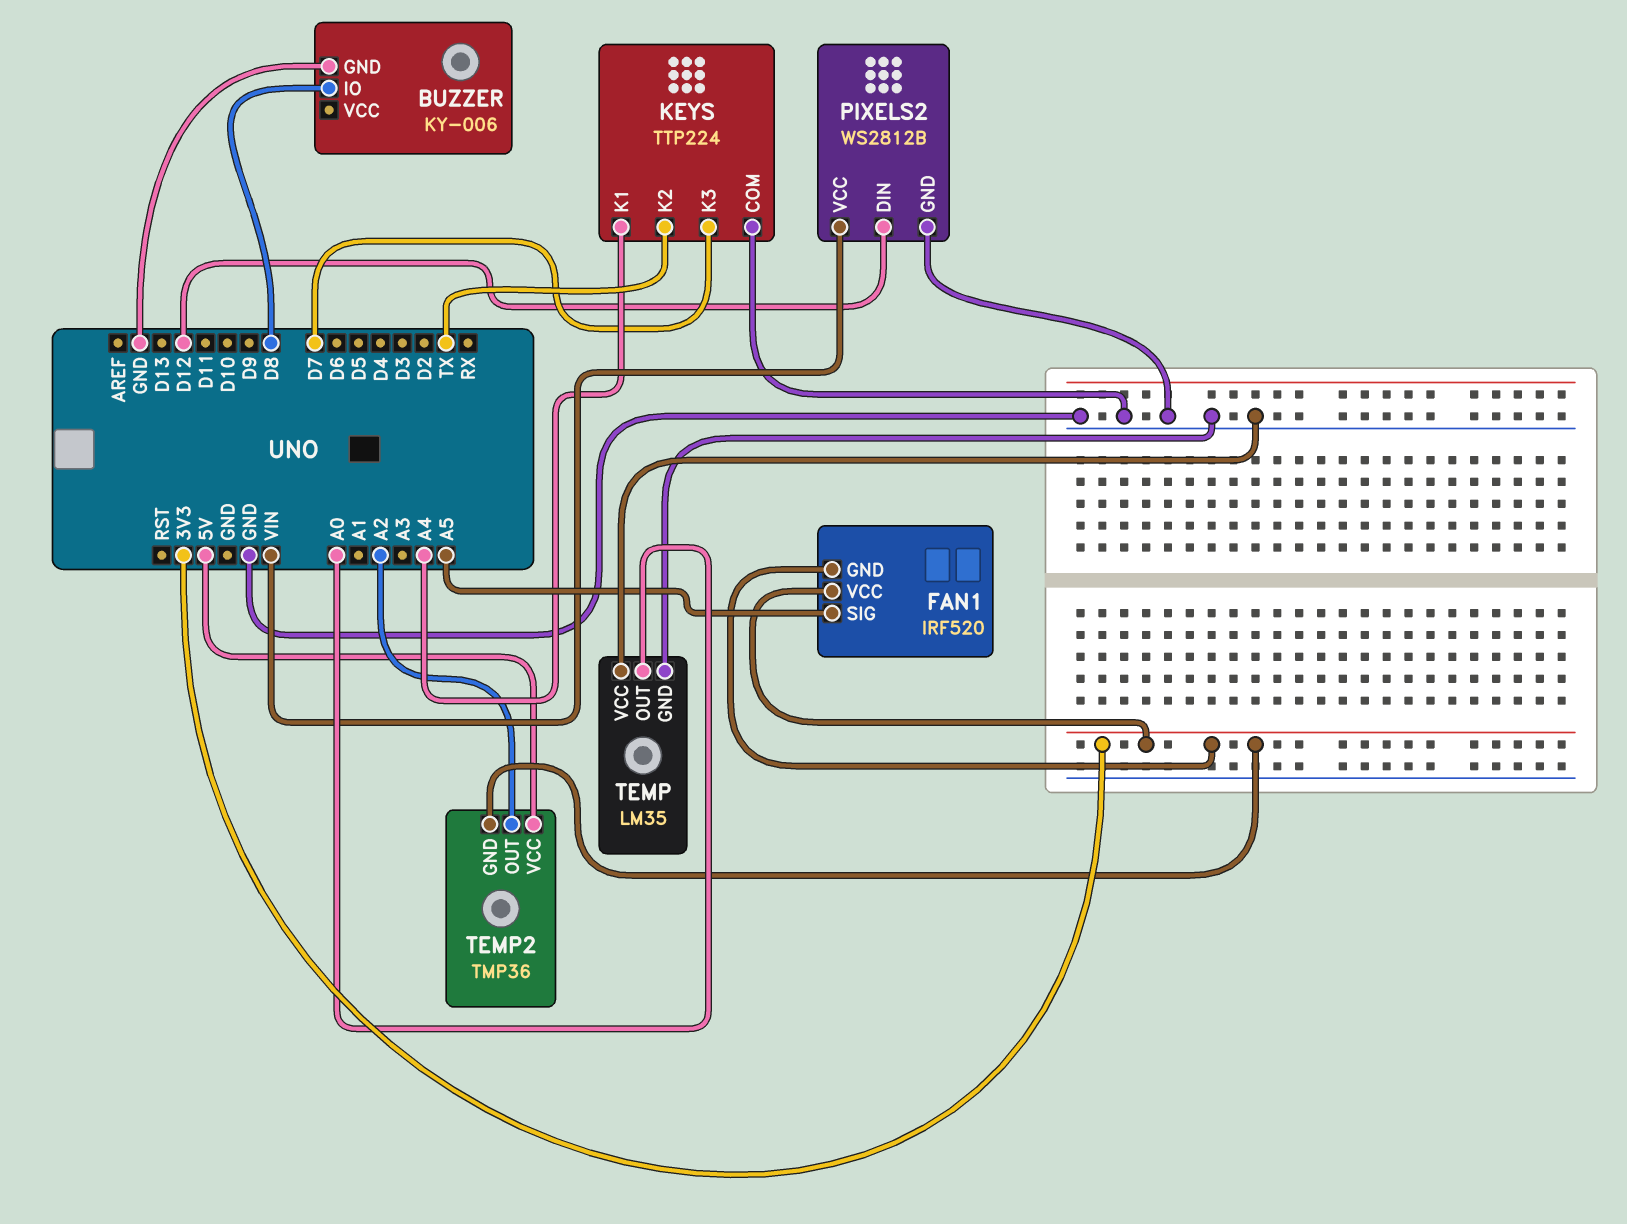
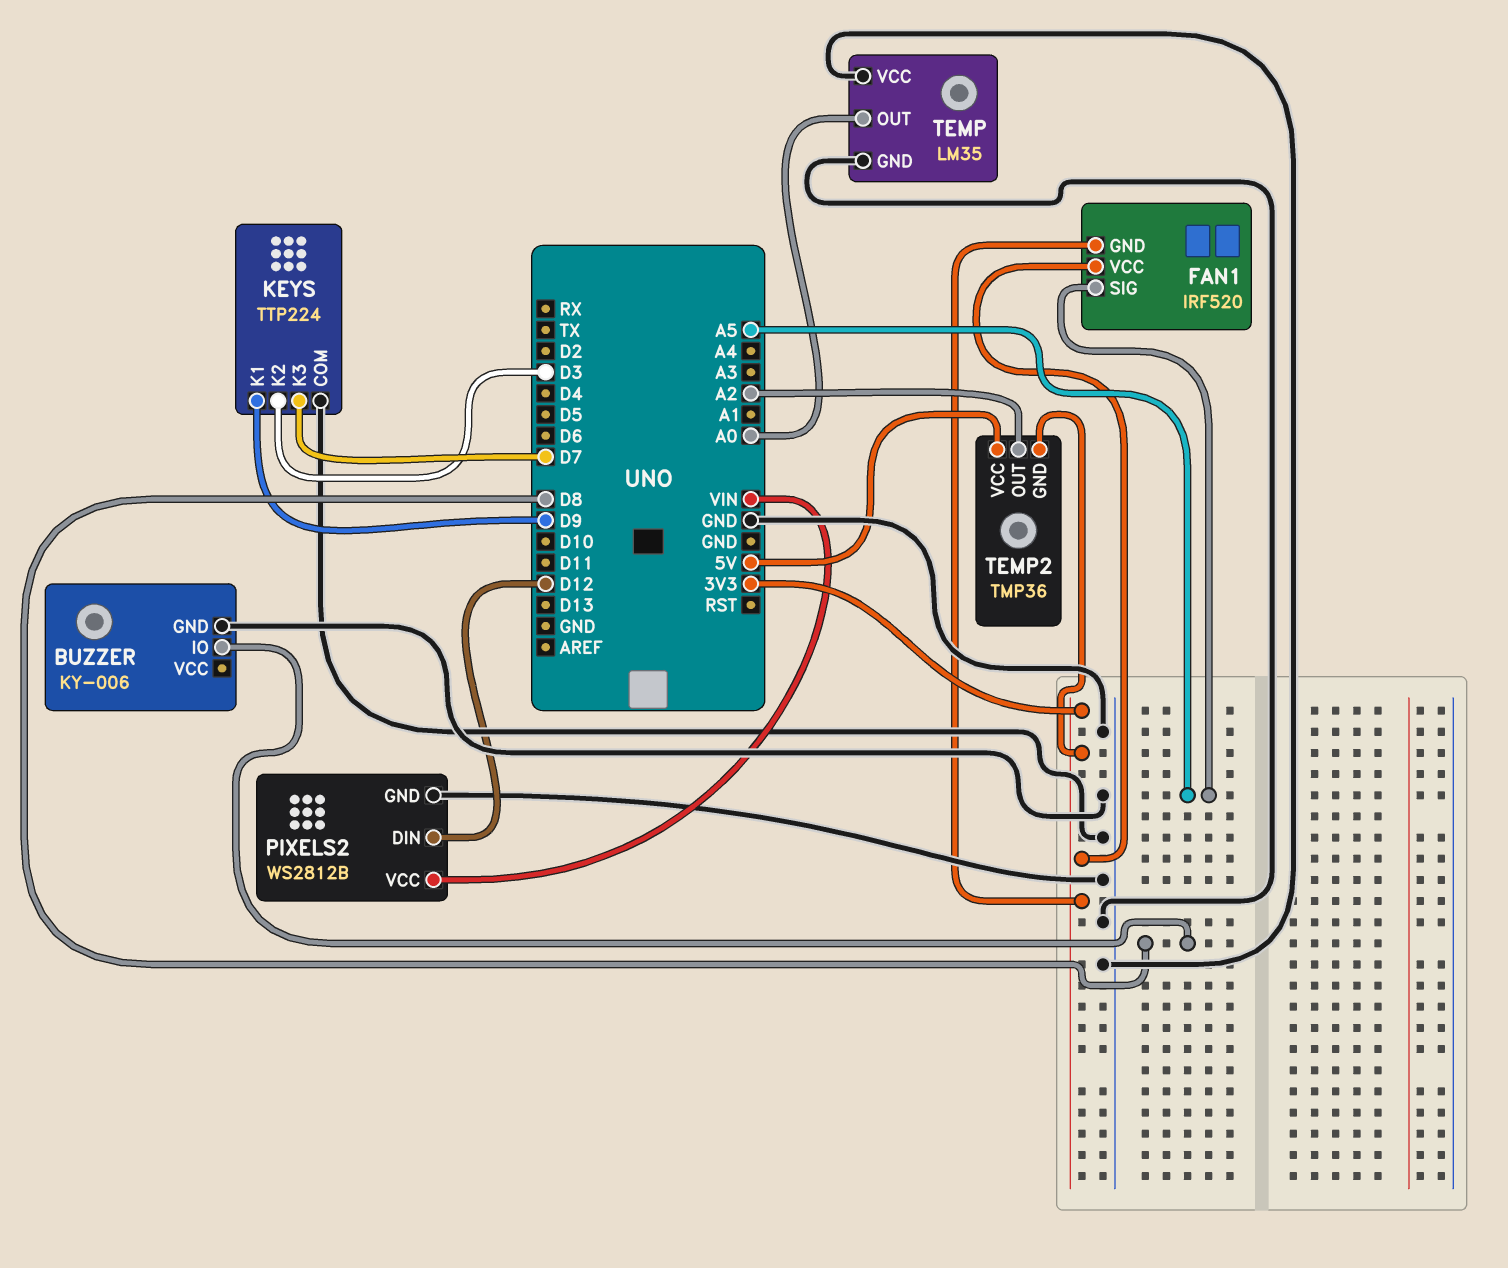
KEYS pin K1: A4 -> D9
KEYS pin K2: TX -> D3

